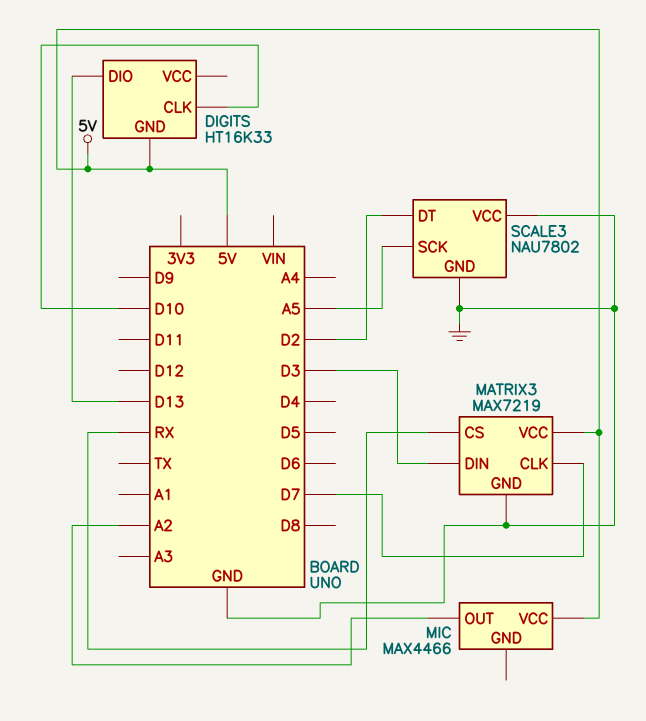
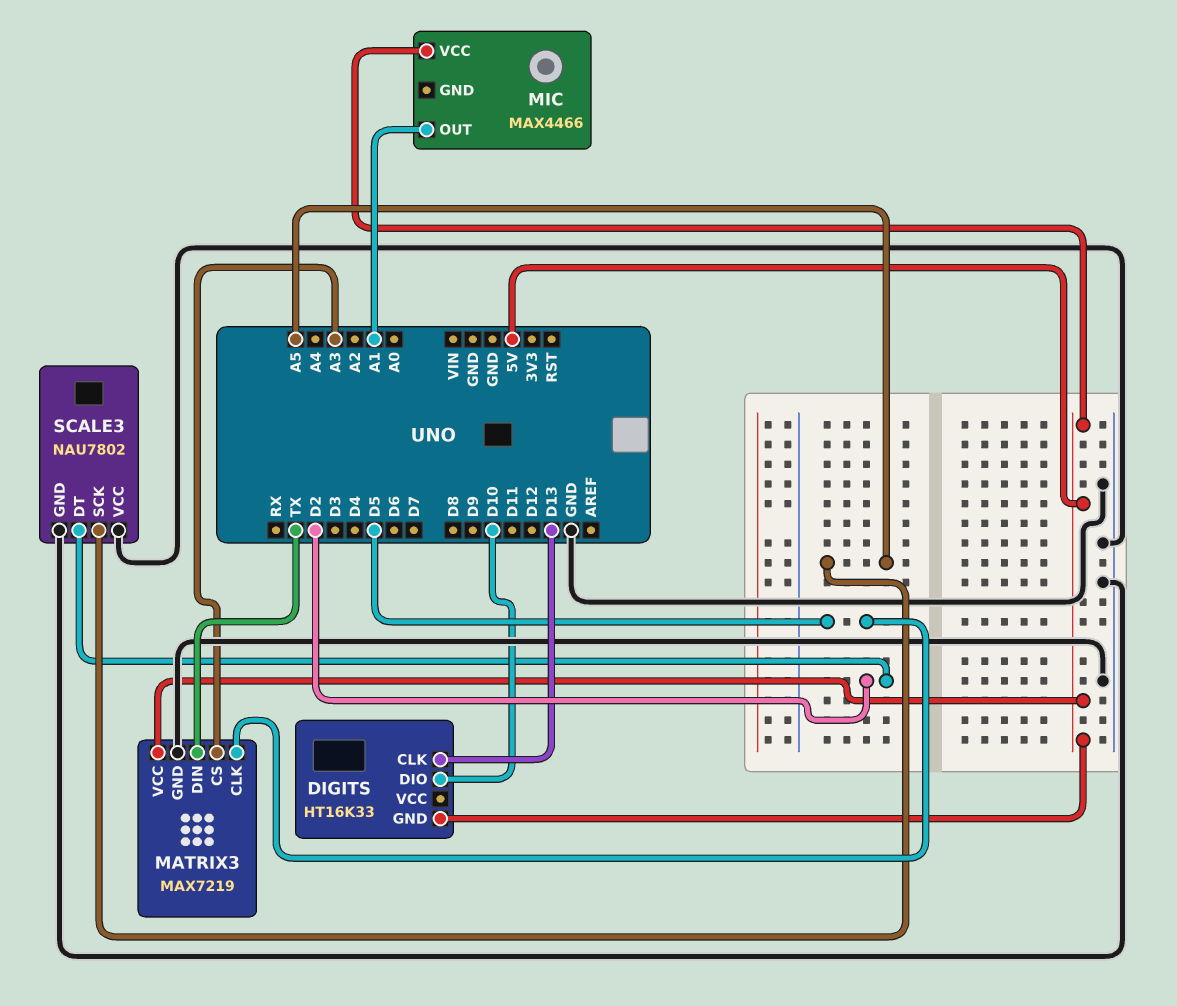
DIGITS pin CLK: D10 -> D13
DIGITS pin DIO: D13 -> D10
MATRIX3 pin CLK: D7 -> D5
MATRIX3 pin CS: RX -> A3
MATRIX3 pin DIN: D3 -> TX
MIC pin OUT: A2 -> A1

